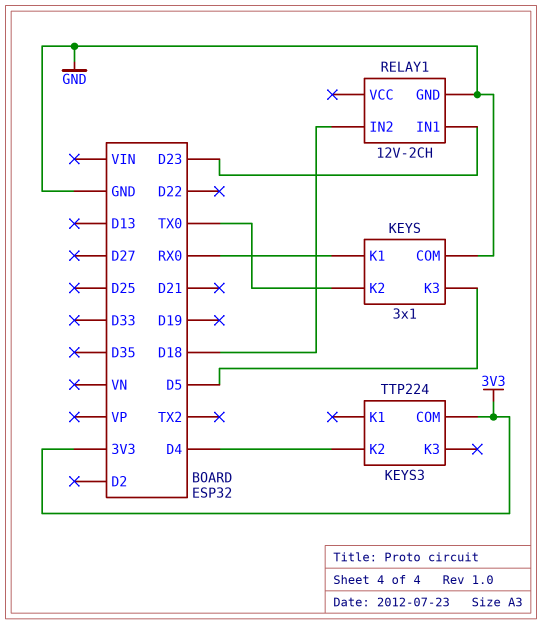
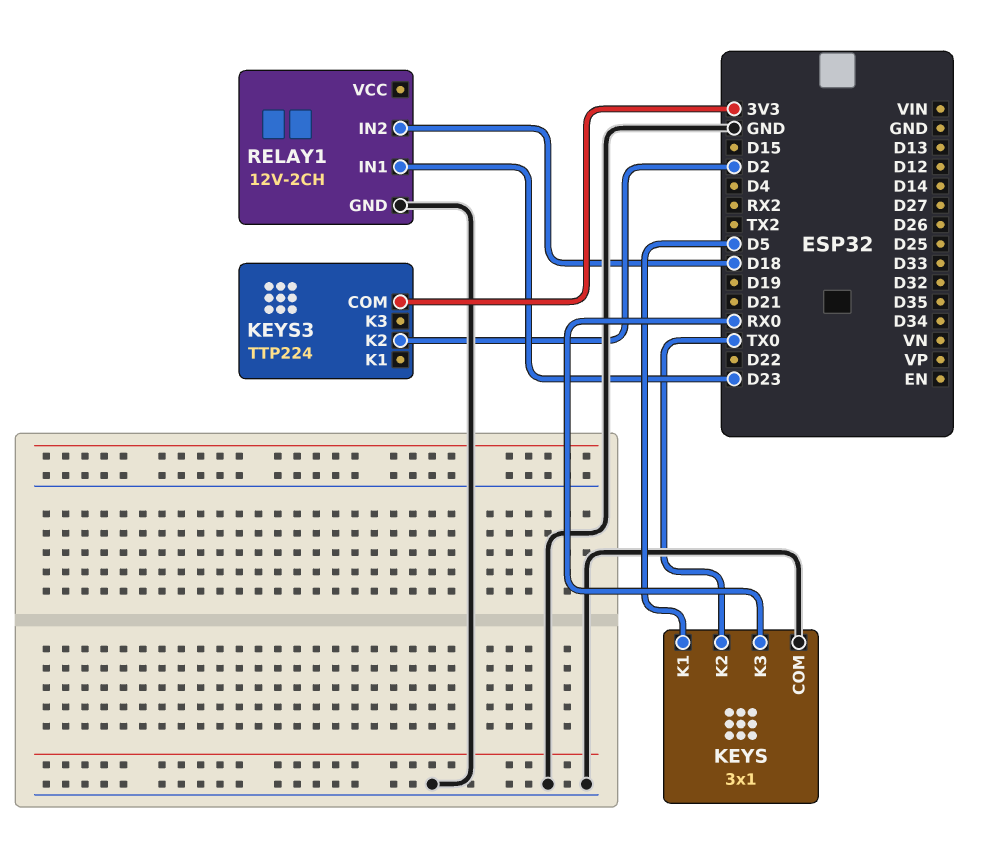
KEYS pin K1: RX0 -> D5
KEYS pin K3: D5 -> RX0
KEYS3 pin K2: D4 -> D2

